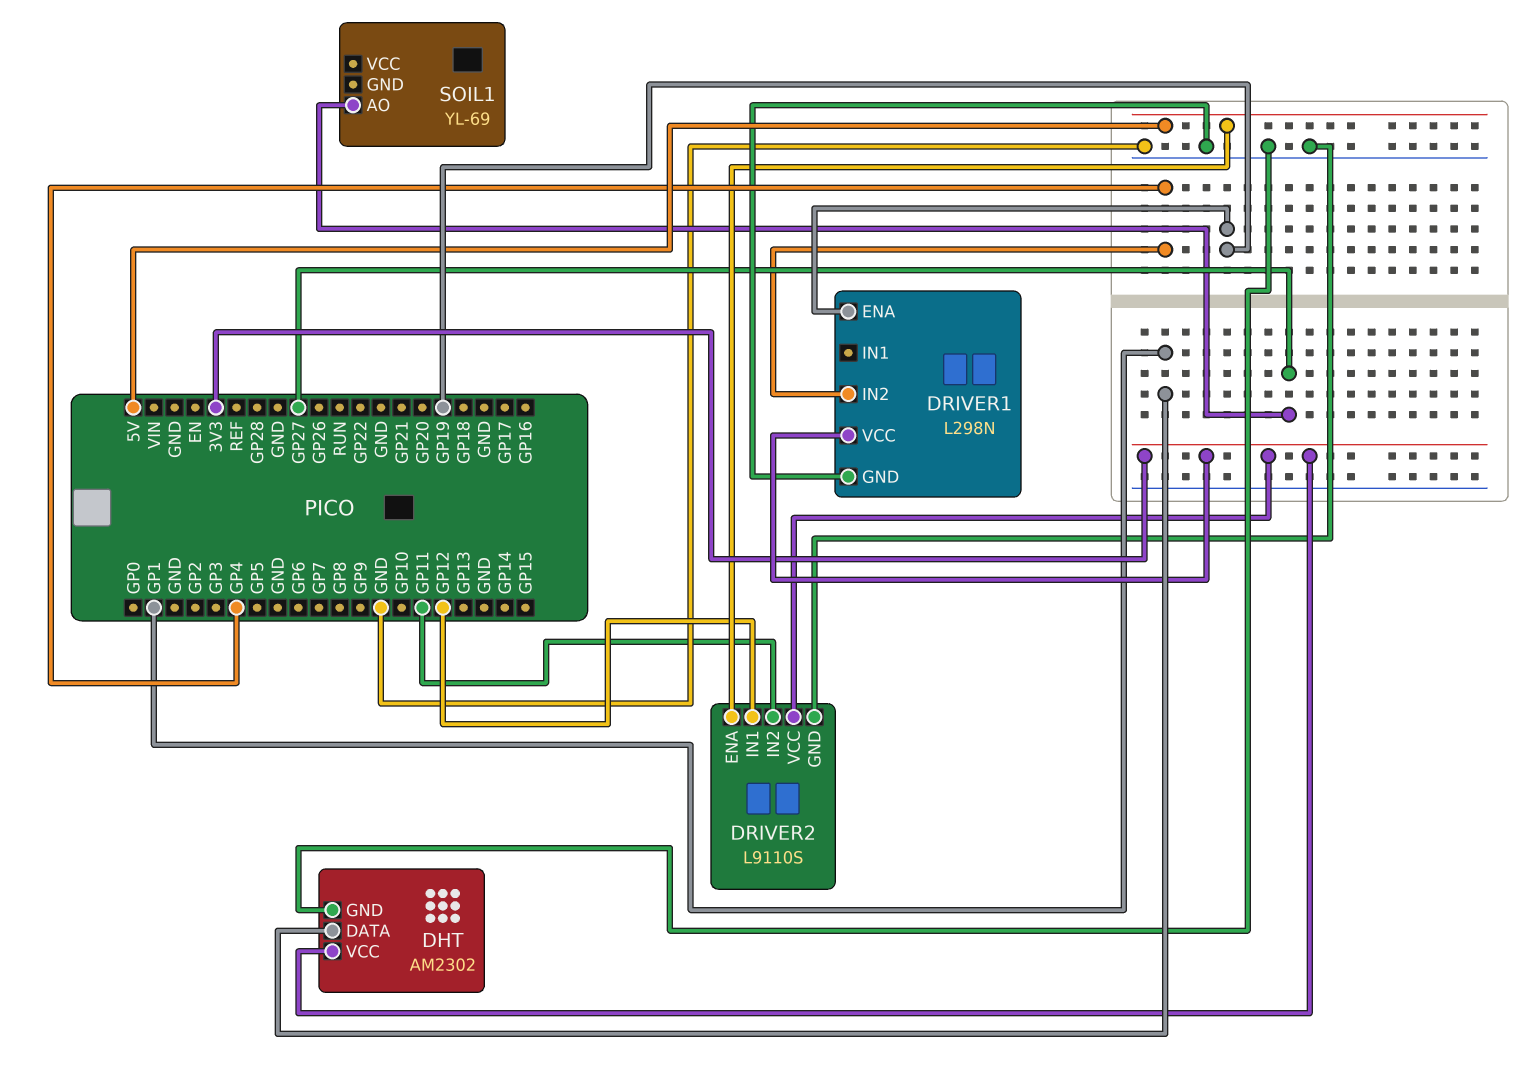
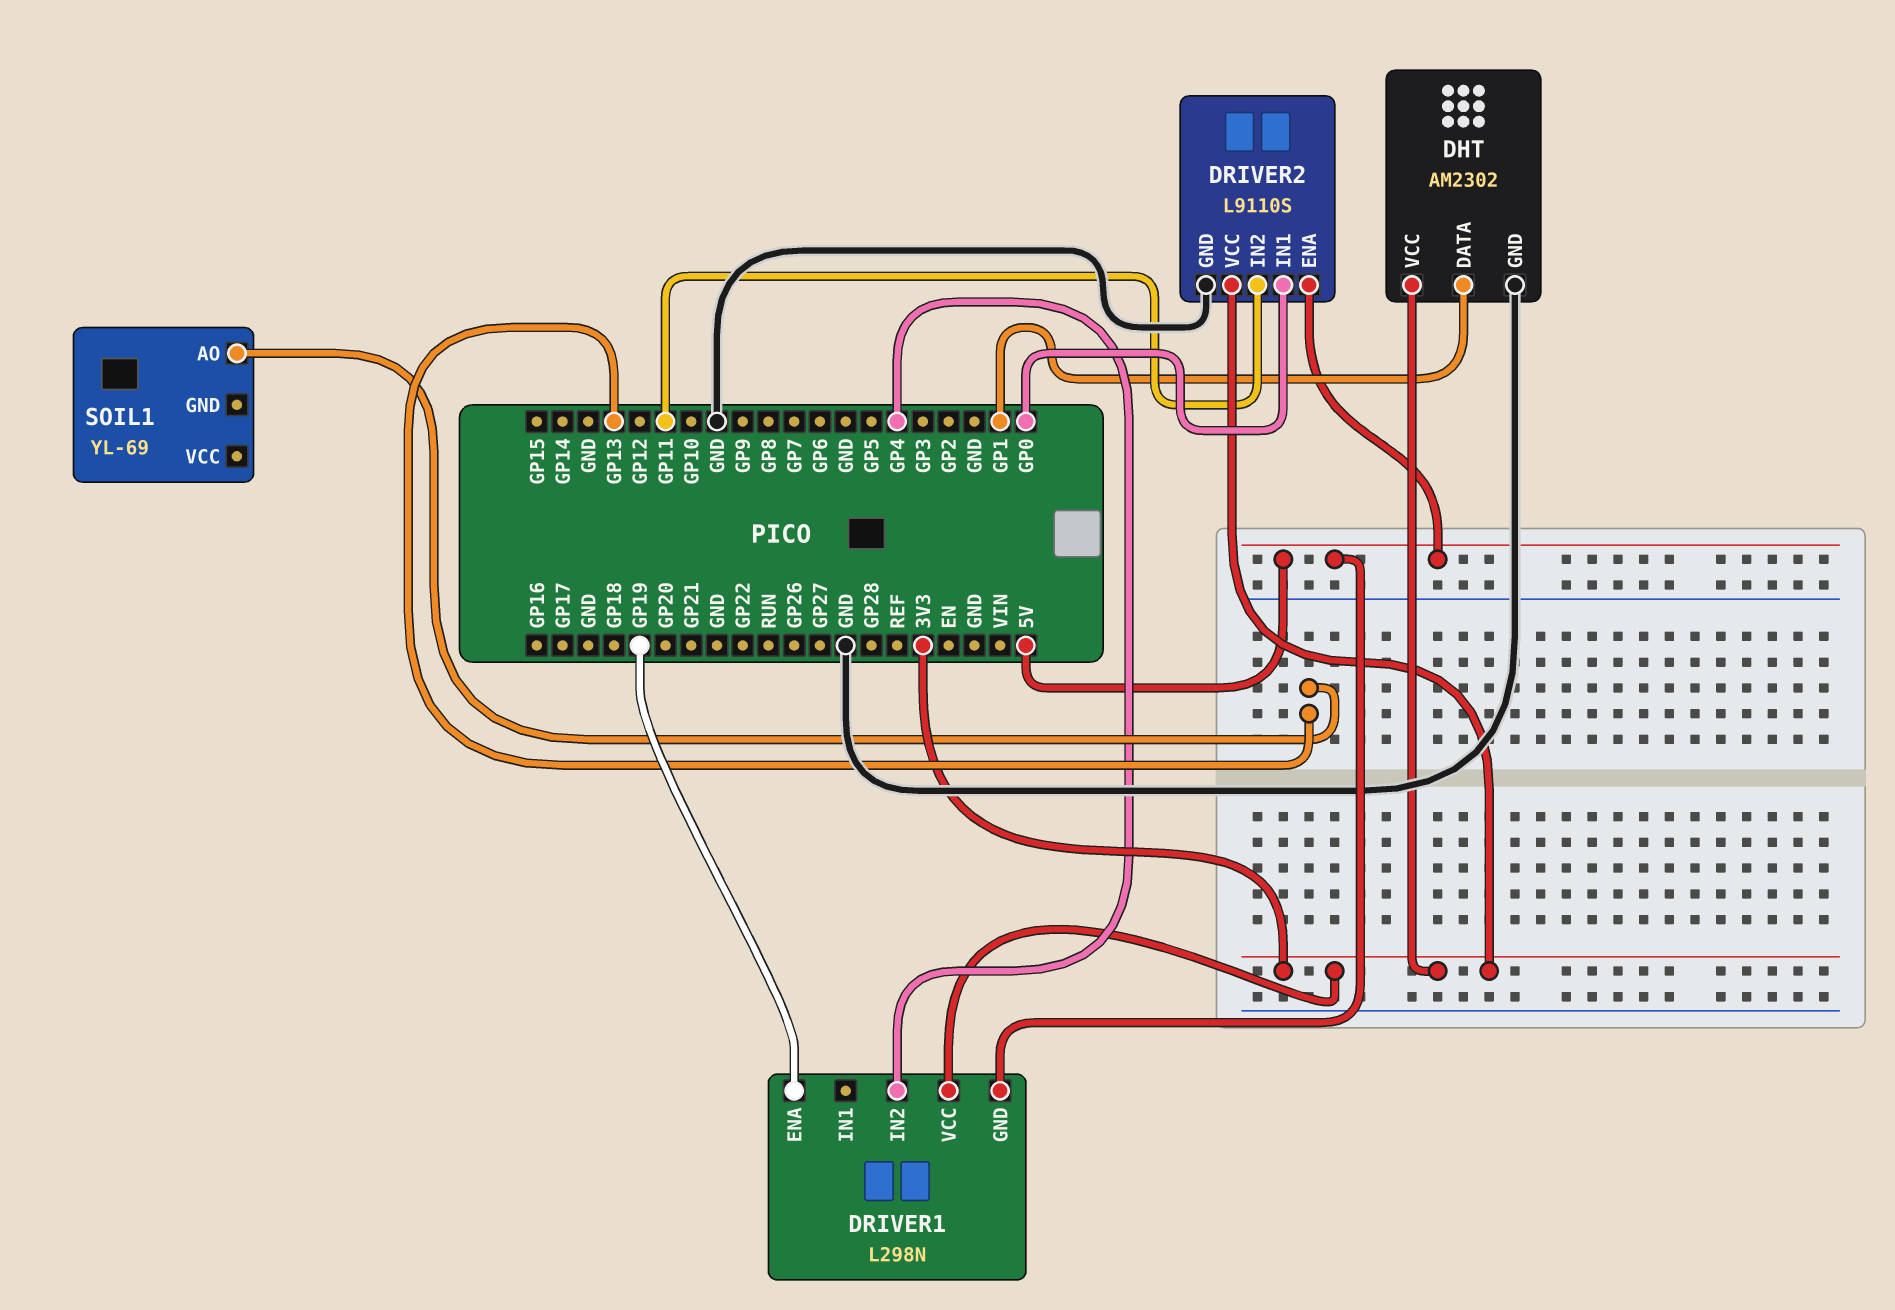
DRIVER1 pin GND: GND -> 5V
DRIVER2 pin IN1: GP12 -> GP0
SOIL1 pin AO: GP27 -> GP13

